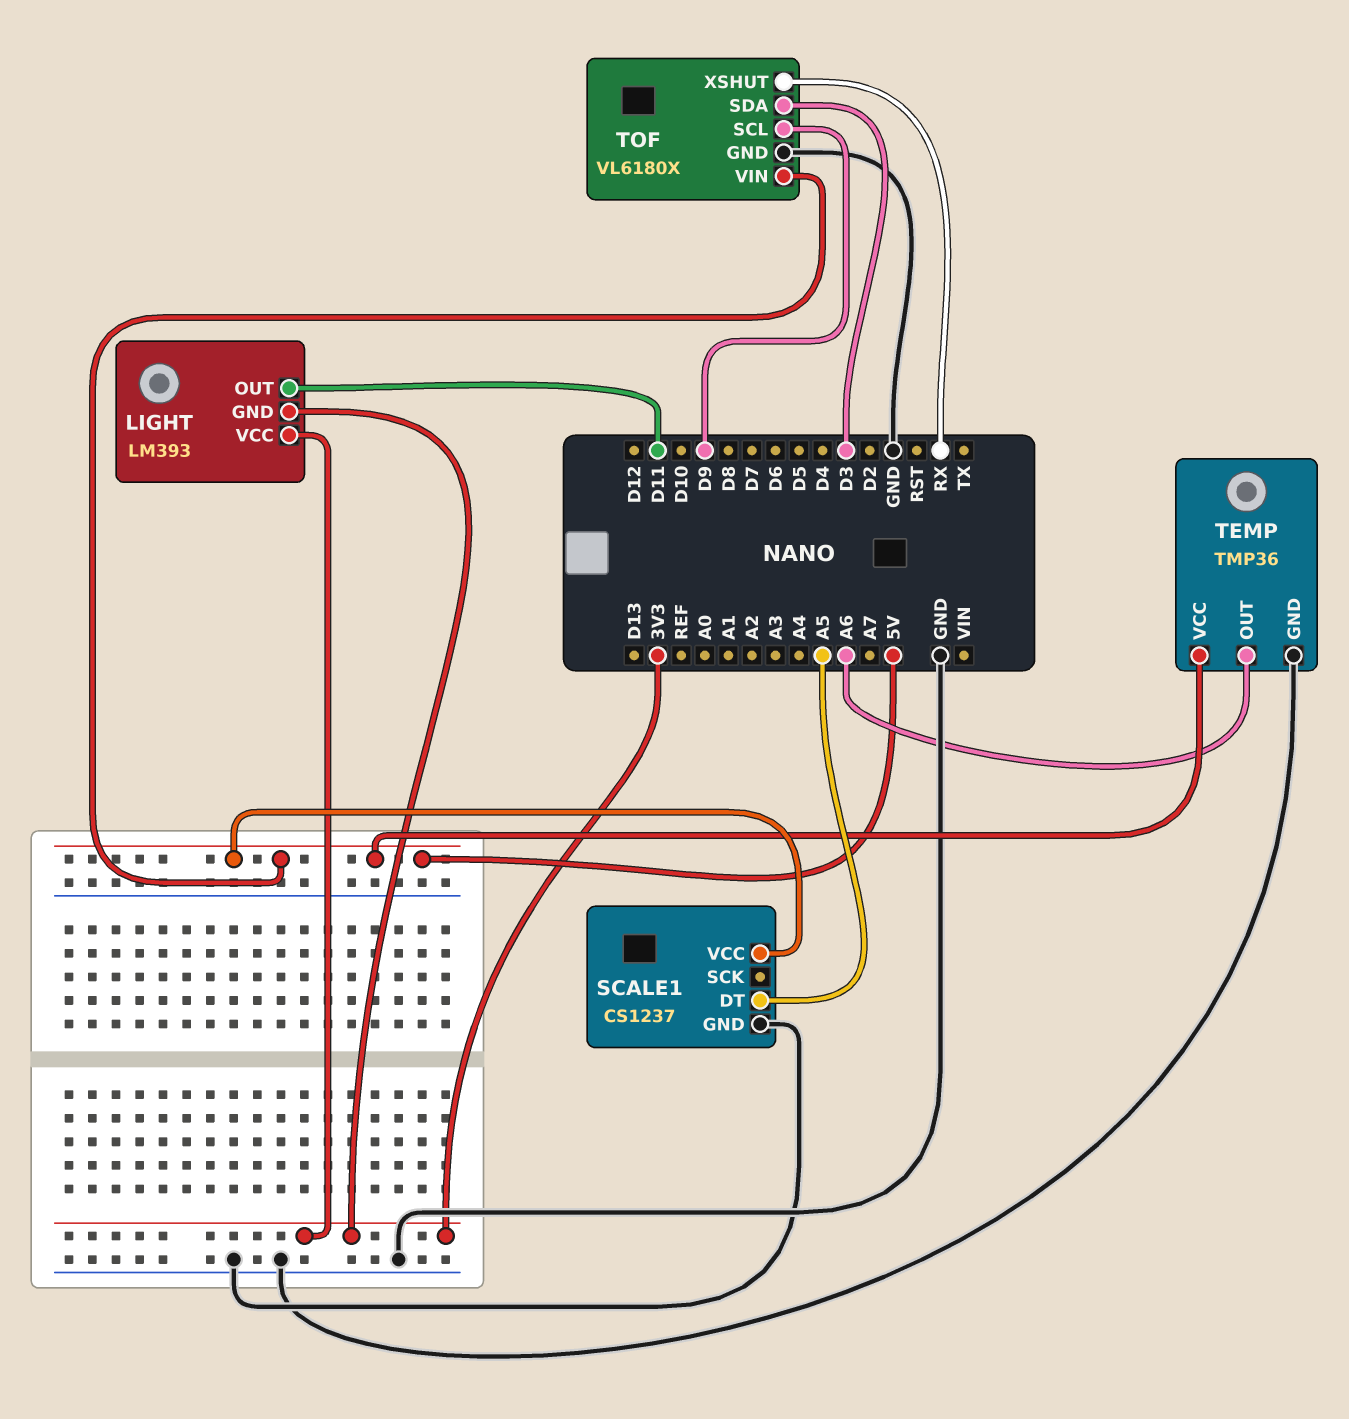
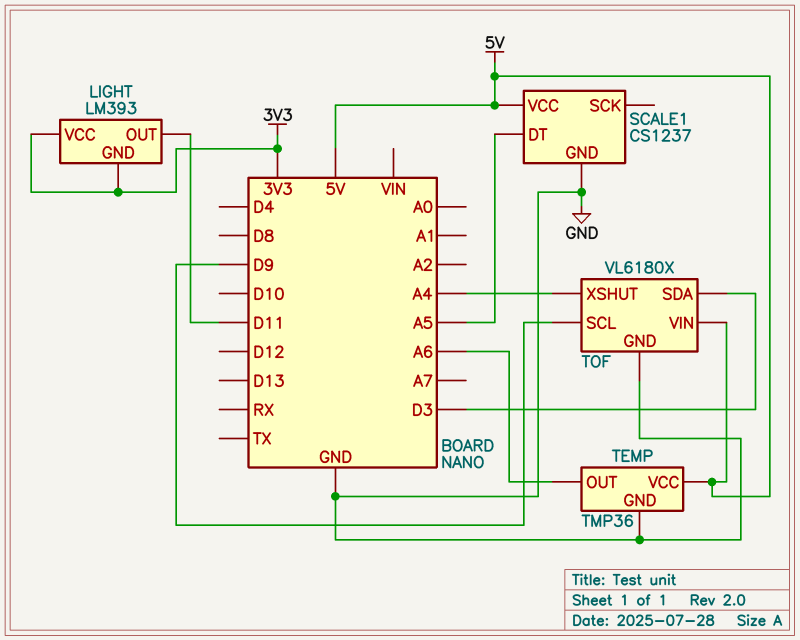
TOF pin XSHUT: RX -> A4

